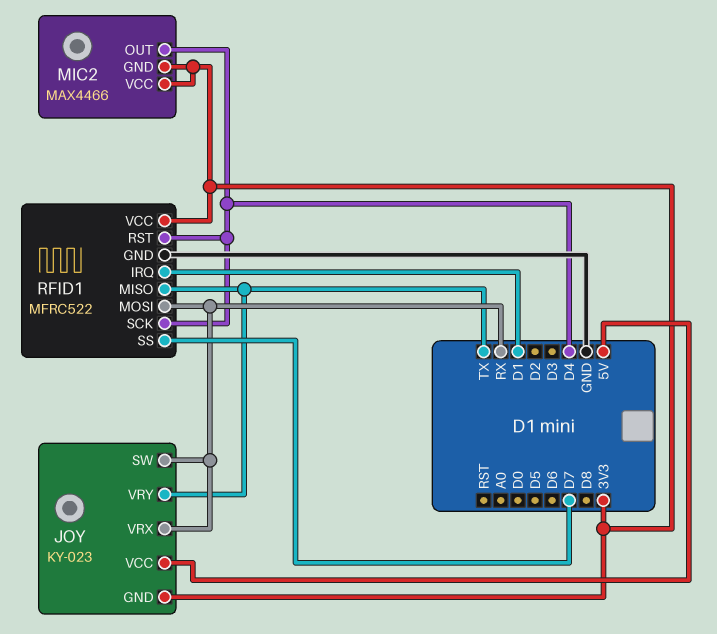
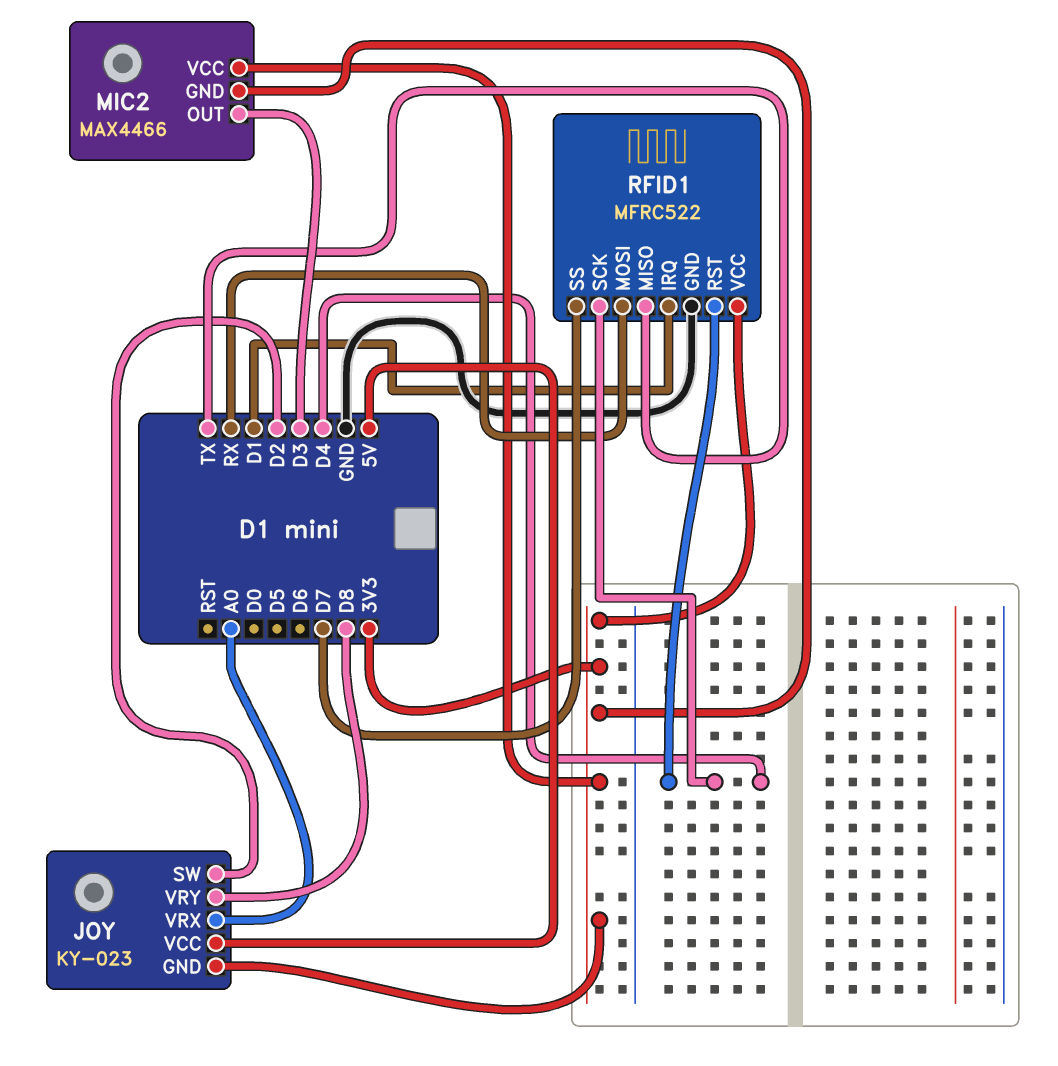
JOY pin SW: RX -> D2
JOY pin VRX: RX -> A0
JOY pin VRY: TX -> D8
MIC2 pin OUT: D4 -> D3

